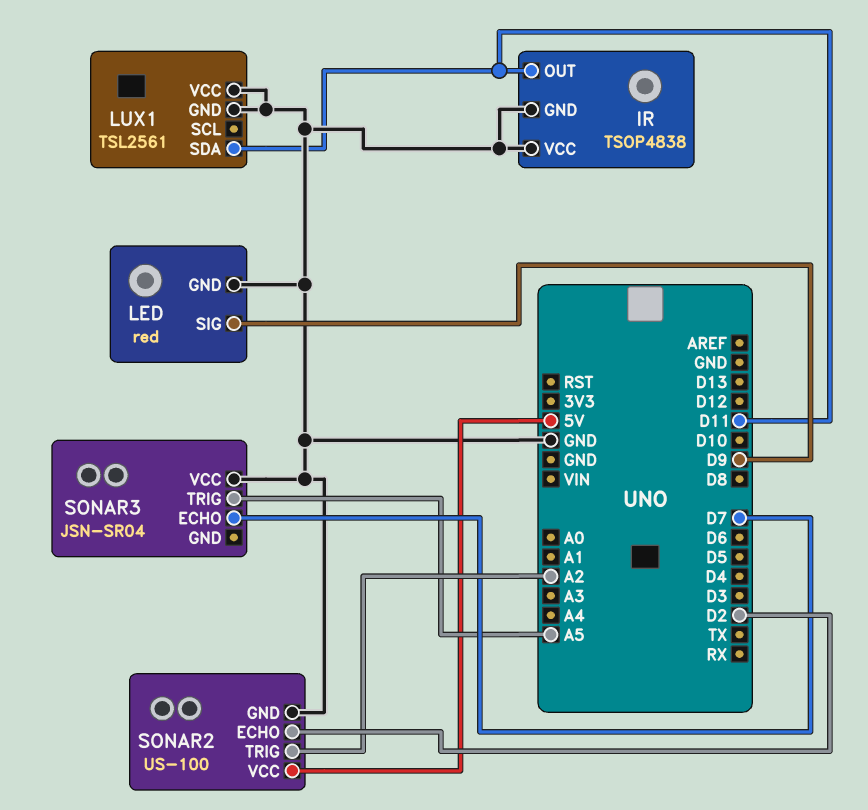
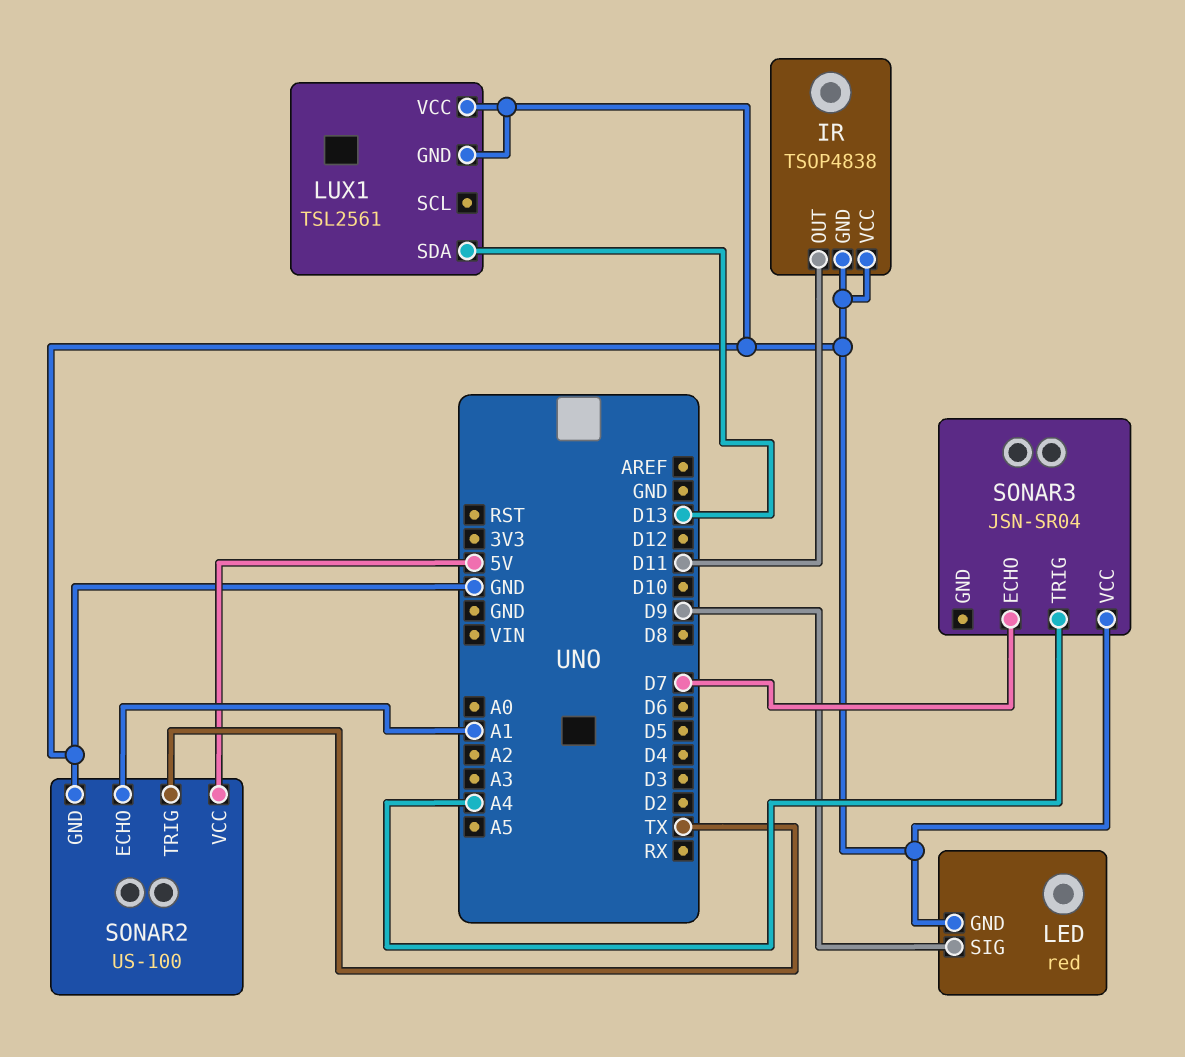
LUX1 pin SDA: D11 -> D13
SONAR2 pin ECHO: D2 -> A1
SONAR2 pin TRIG: A2 -> TX
SONAR3 pin TRIG: A5 -> A4

